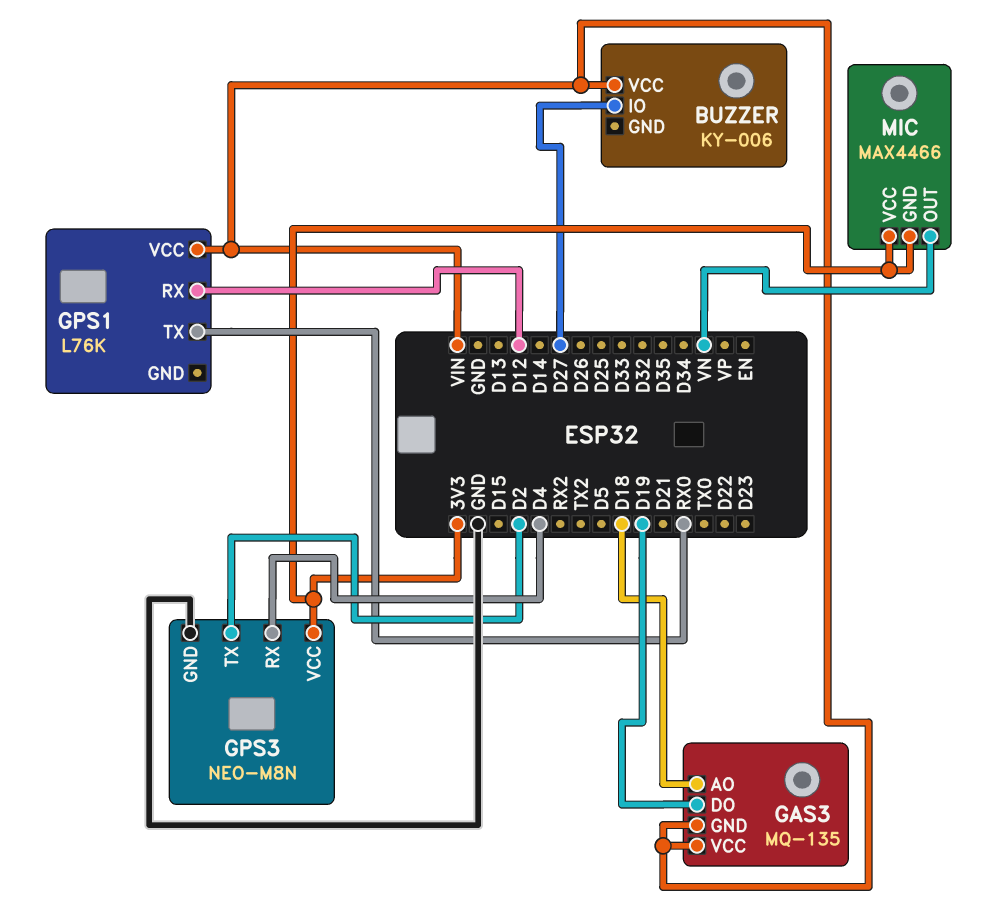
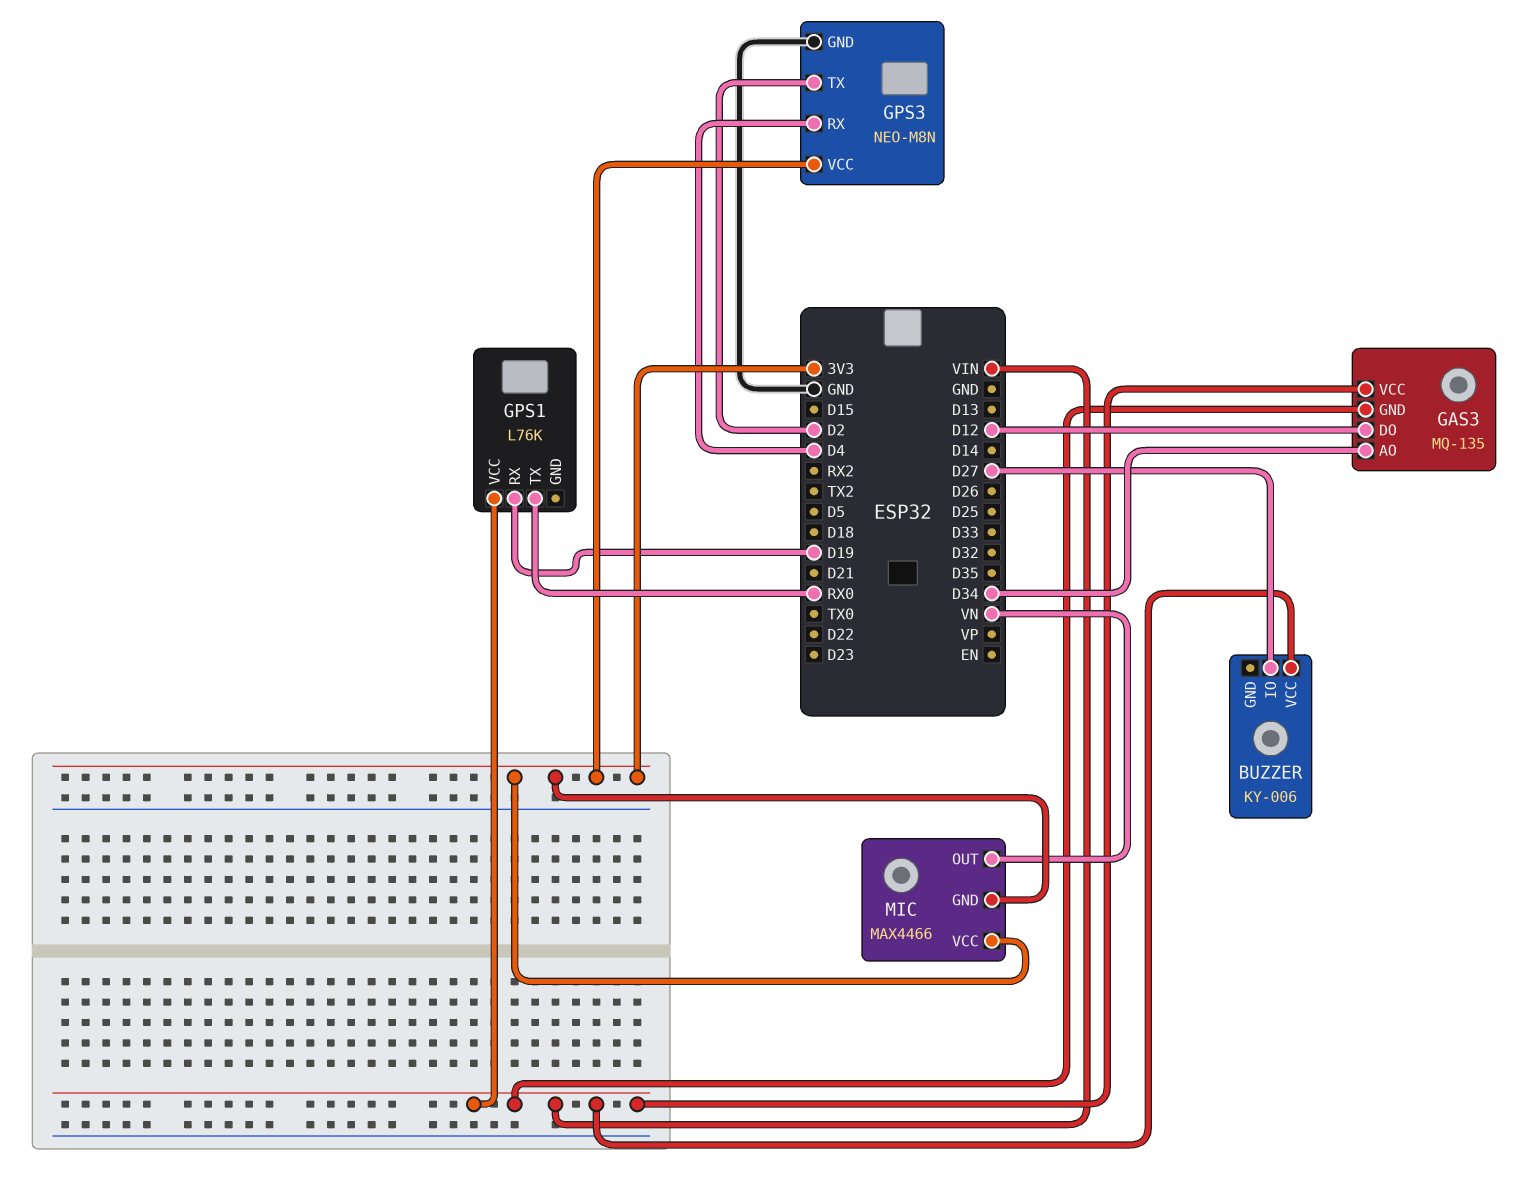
GAS3 pin AO: D18 -> D34
GAS3 pin DO: D19 -> D12
GPS1 pin RX: D12 -> D19

